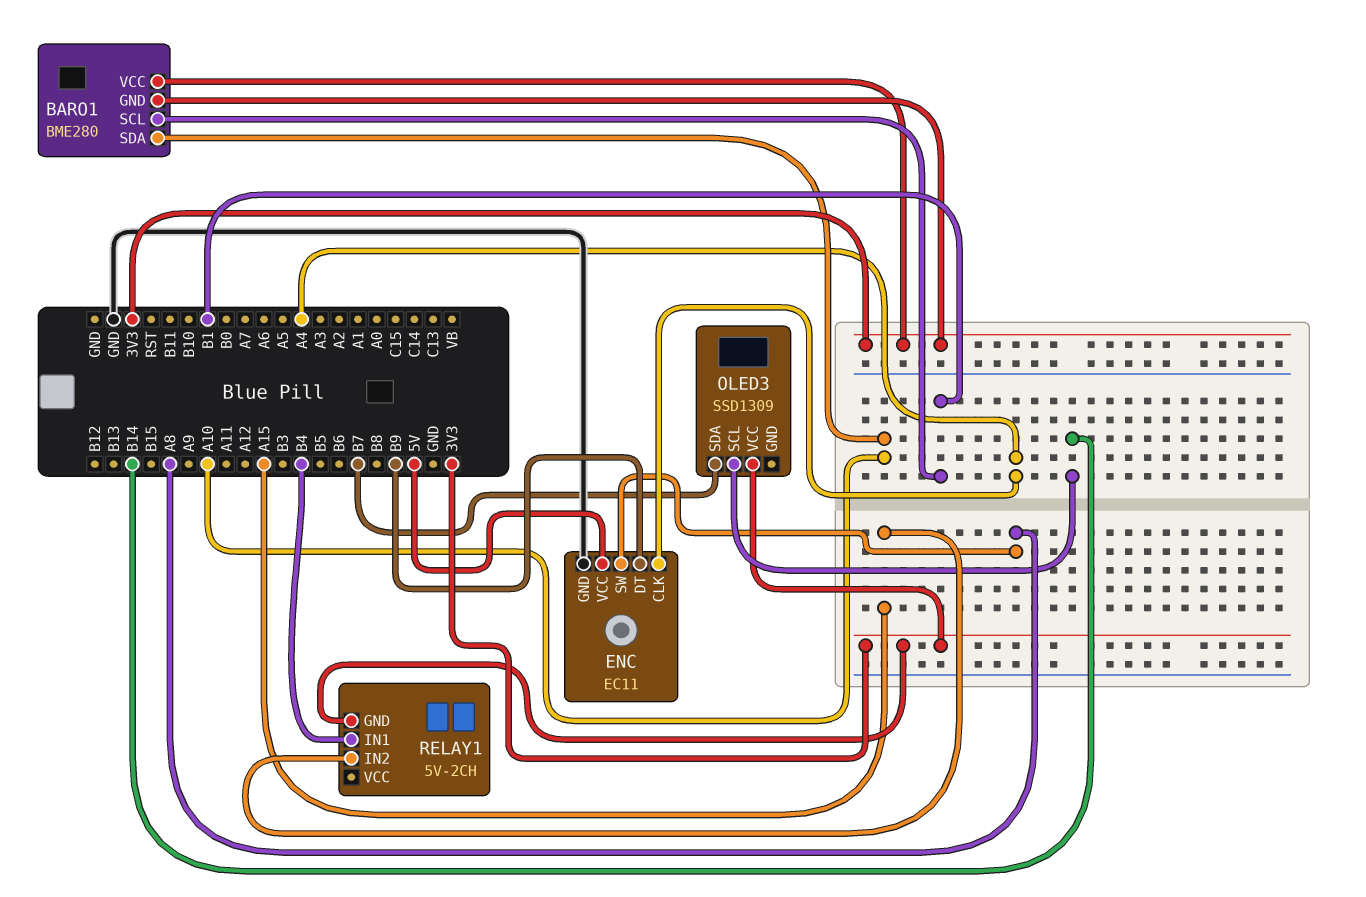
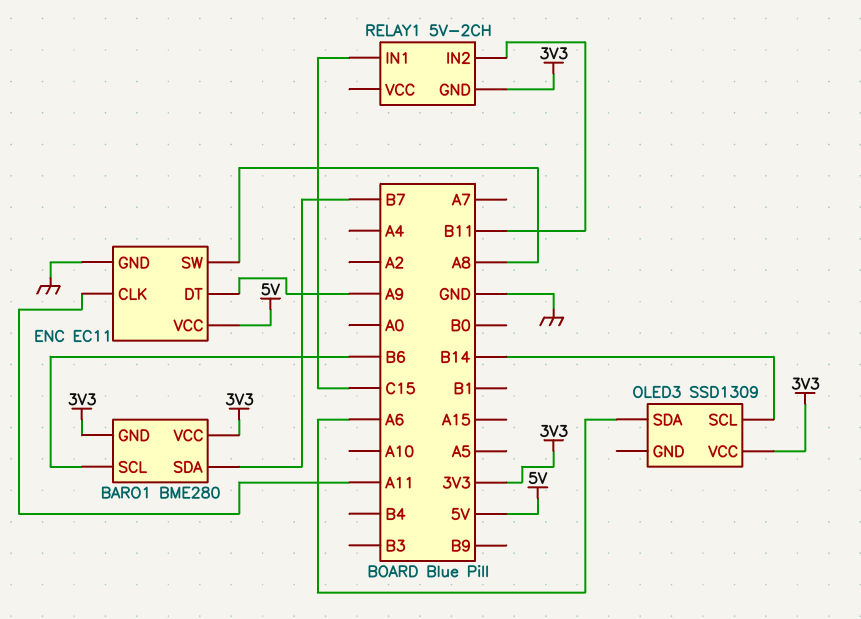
BARO1 pin SCL: B1 -> B6
BARO1 pin SDA: A10 -> B7
ENC pin CLK: A4 -> A11
ENC pin DT: B9 -> A9
OLED3 pin SDA: B7 -> A6
RELAY1 pin IN1: B4 -> C15
RELAY1 pin IN2: A15 -> B11

